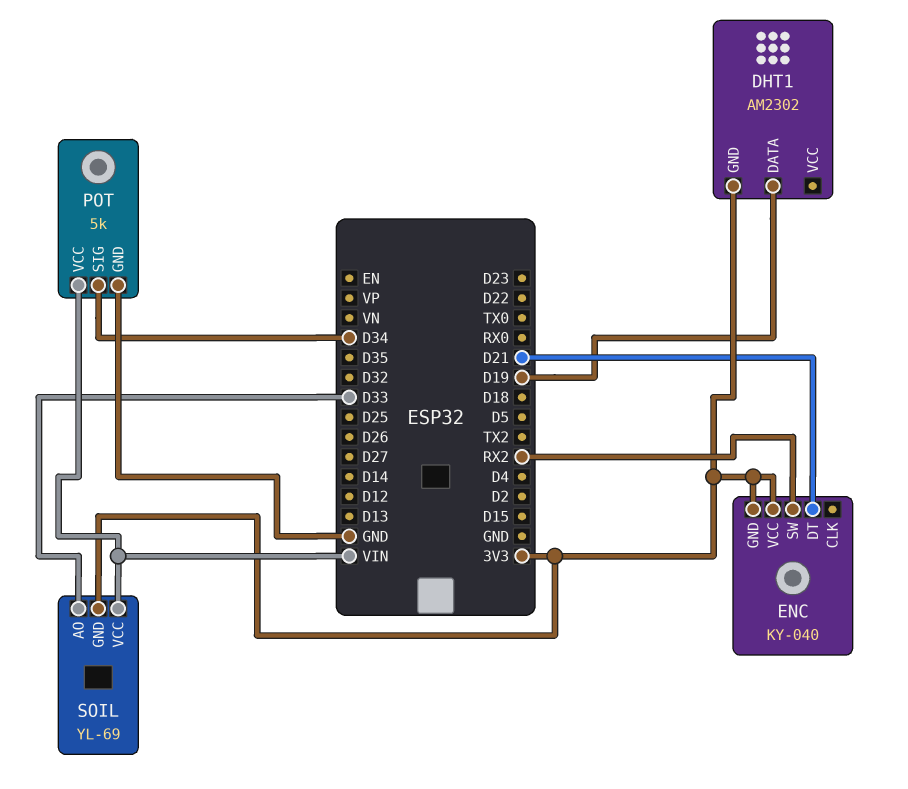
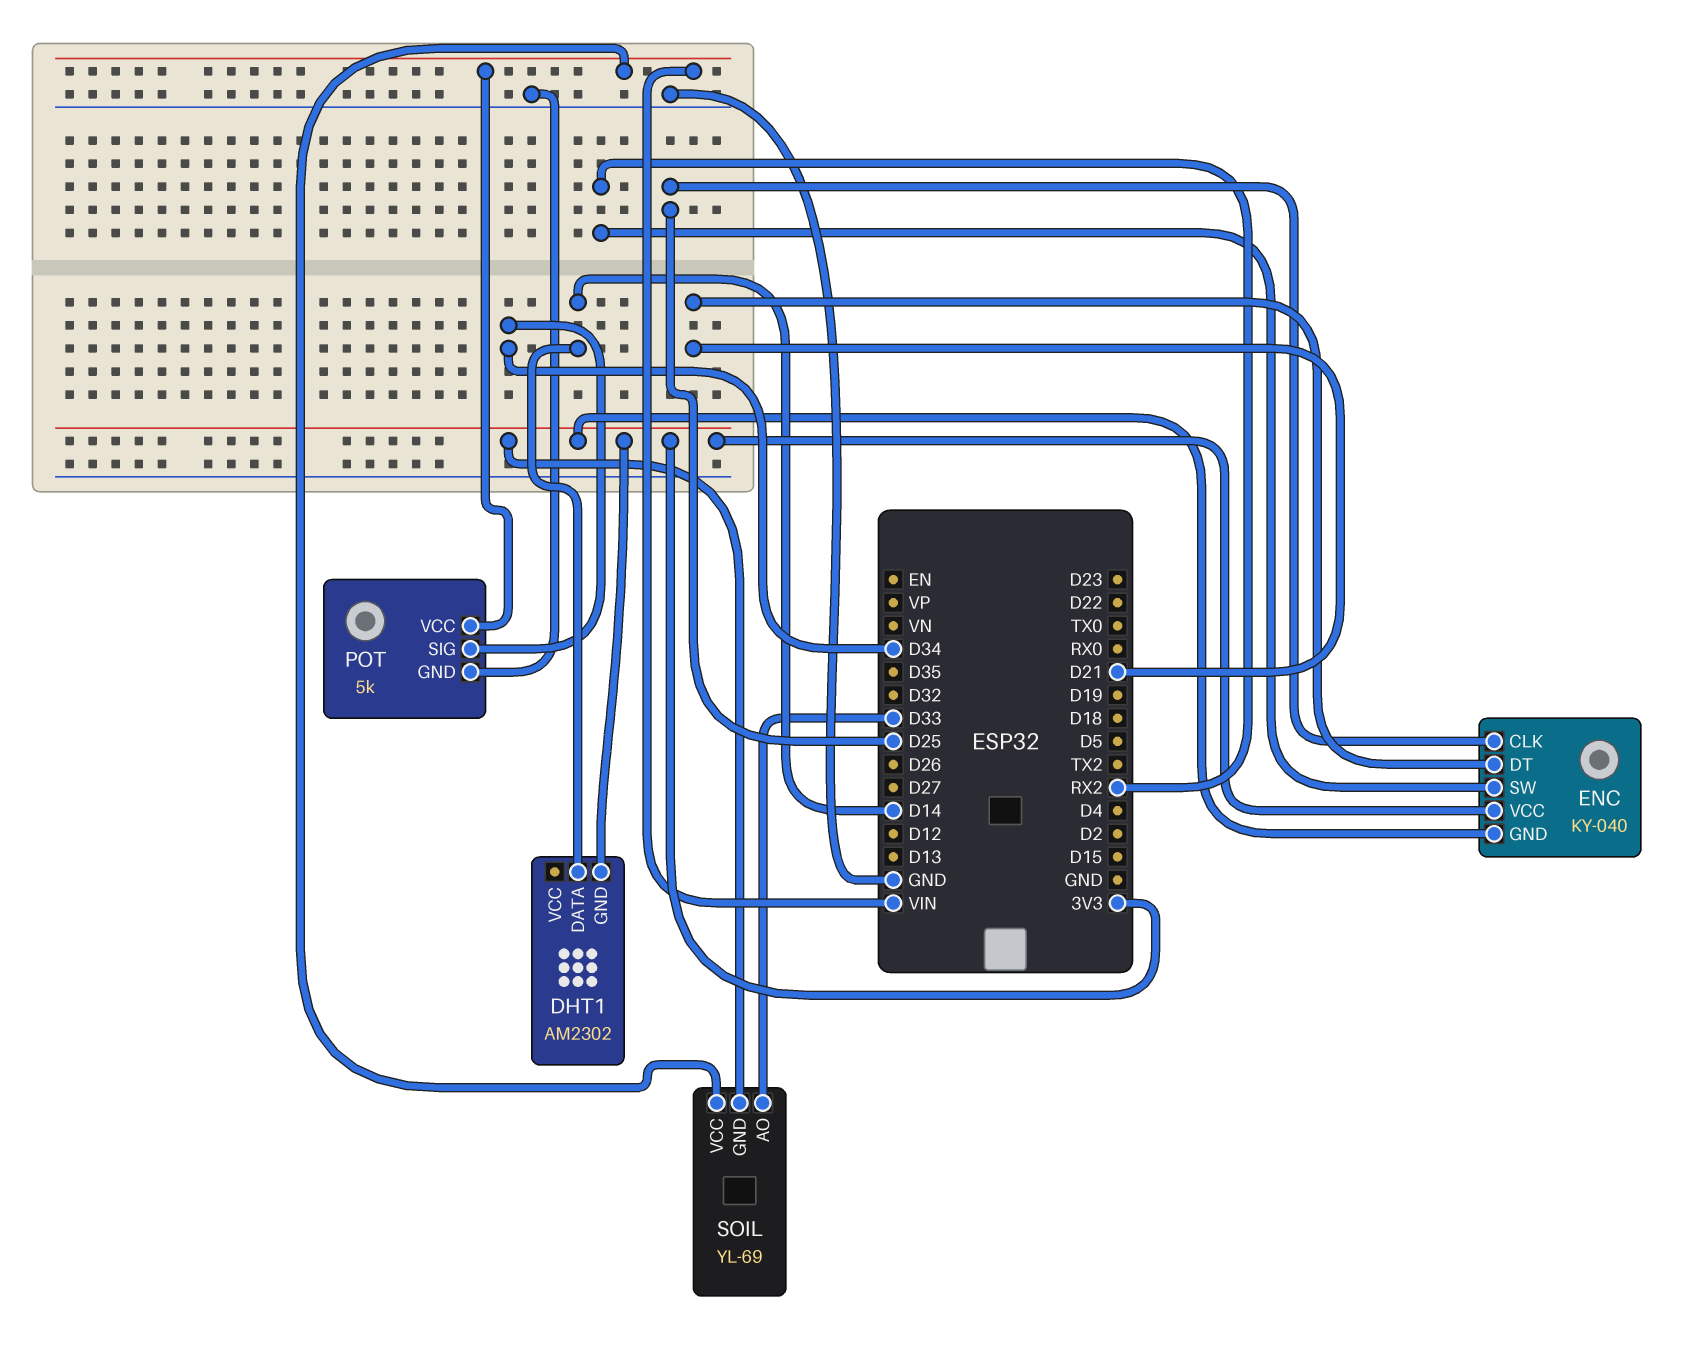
DHT1 pin DATA: D19 -> D14
ENC pin CLK: none -> D25

